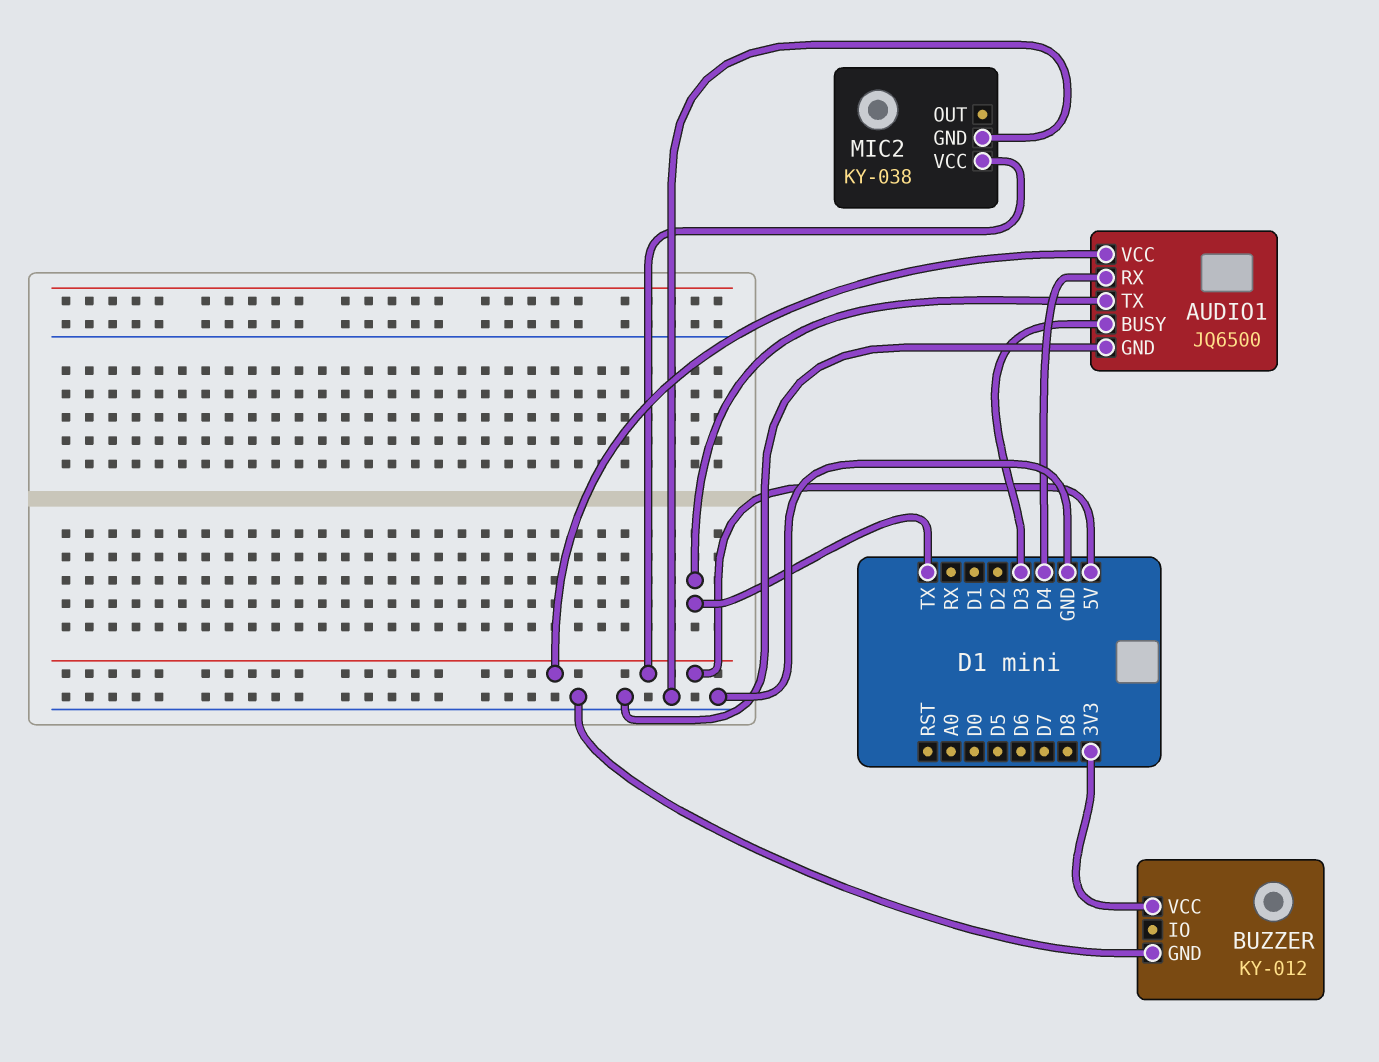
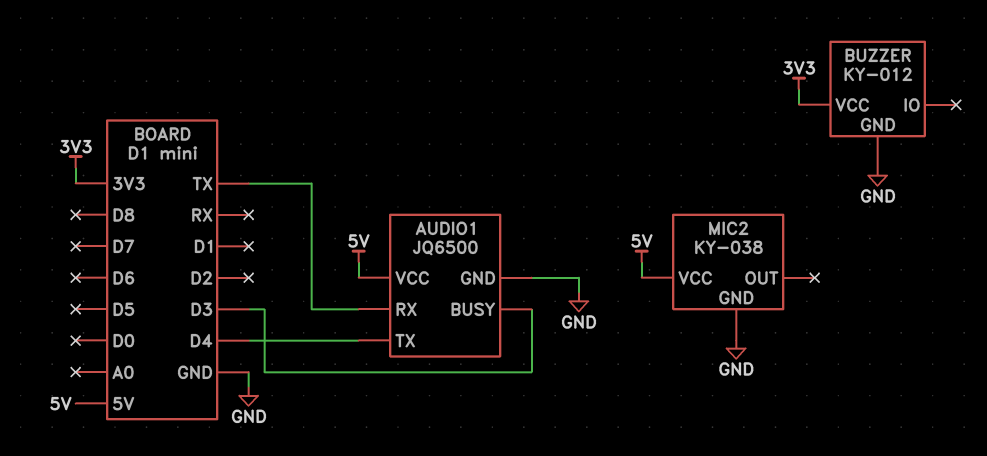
AUDIO1 pin RX: D4 -> TX
AUDIO1 pin TX: TX -> D4

